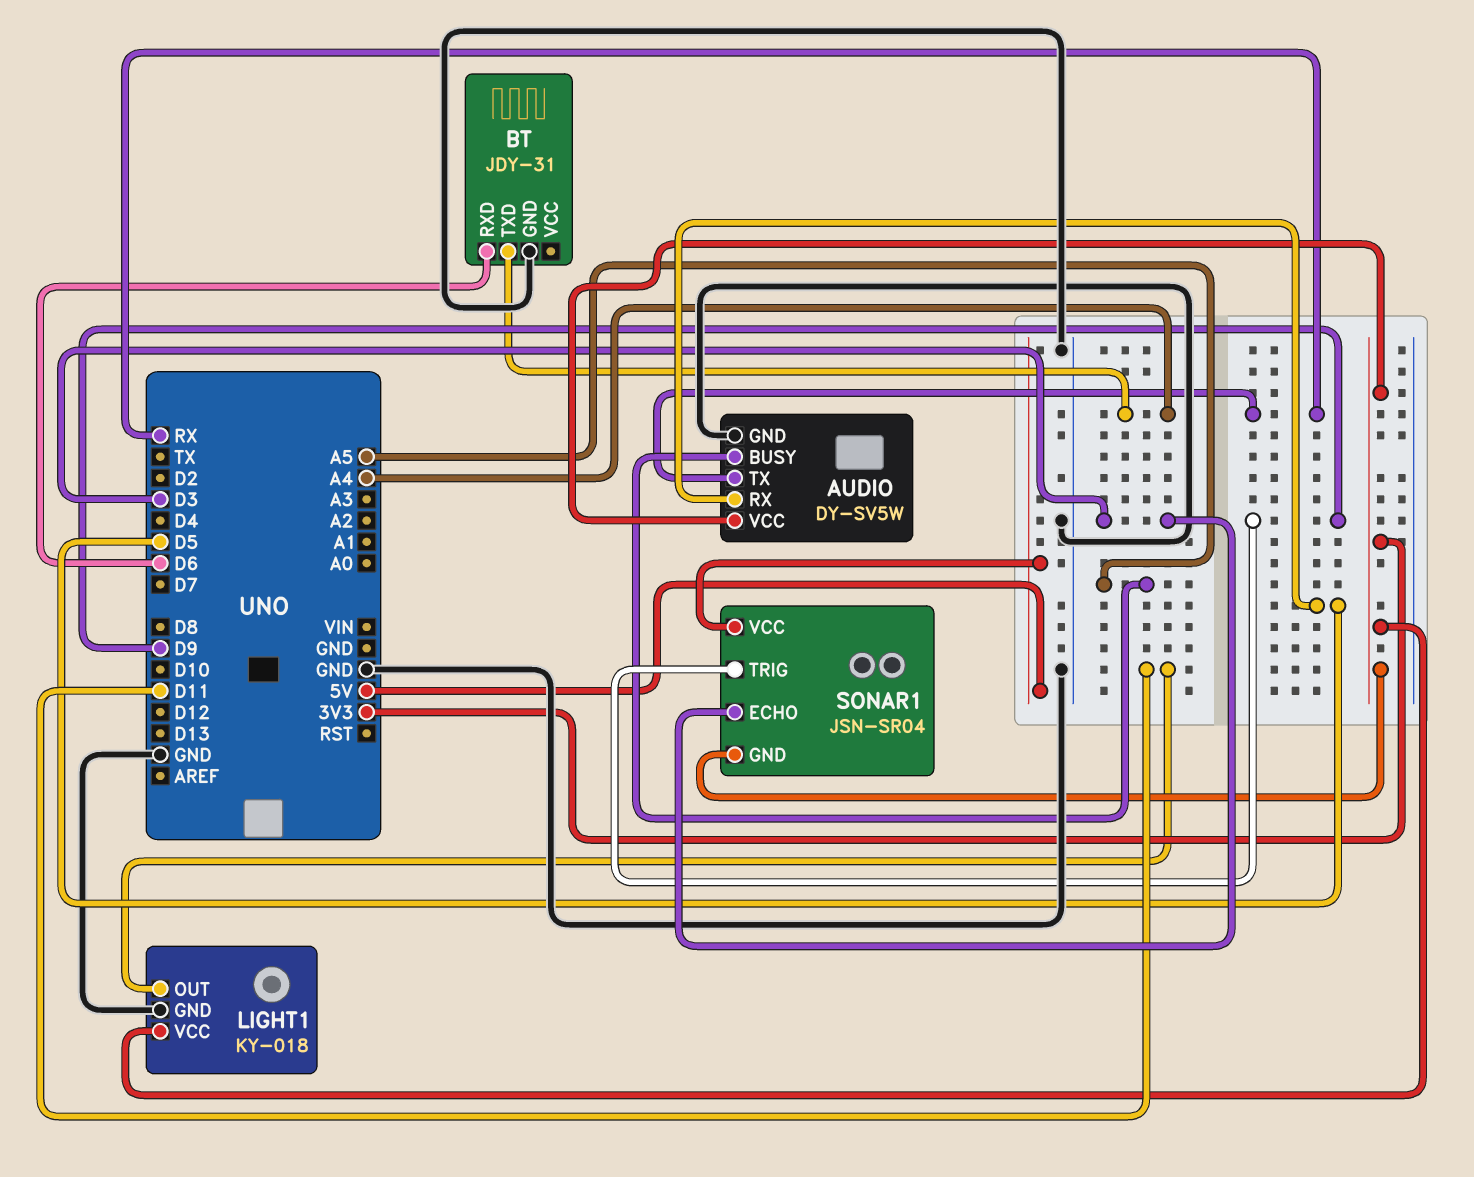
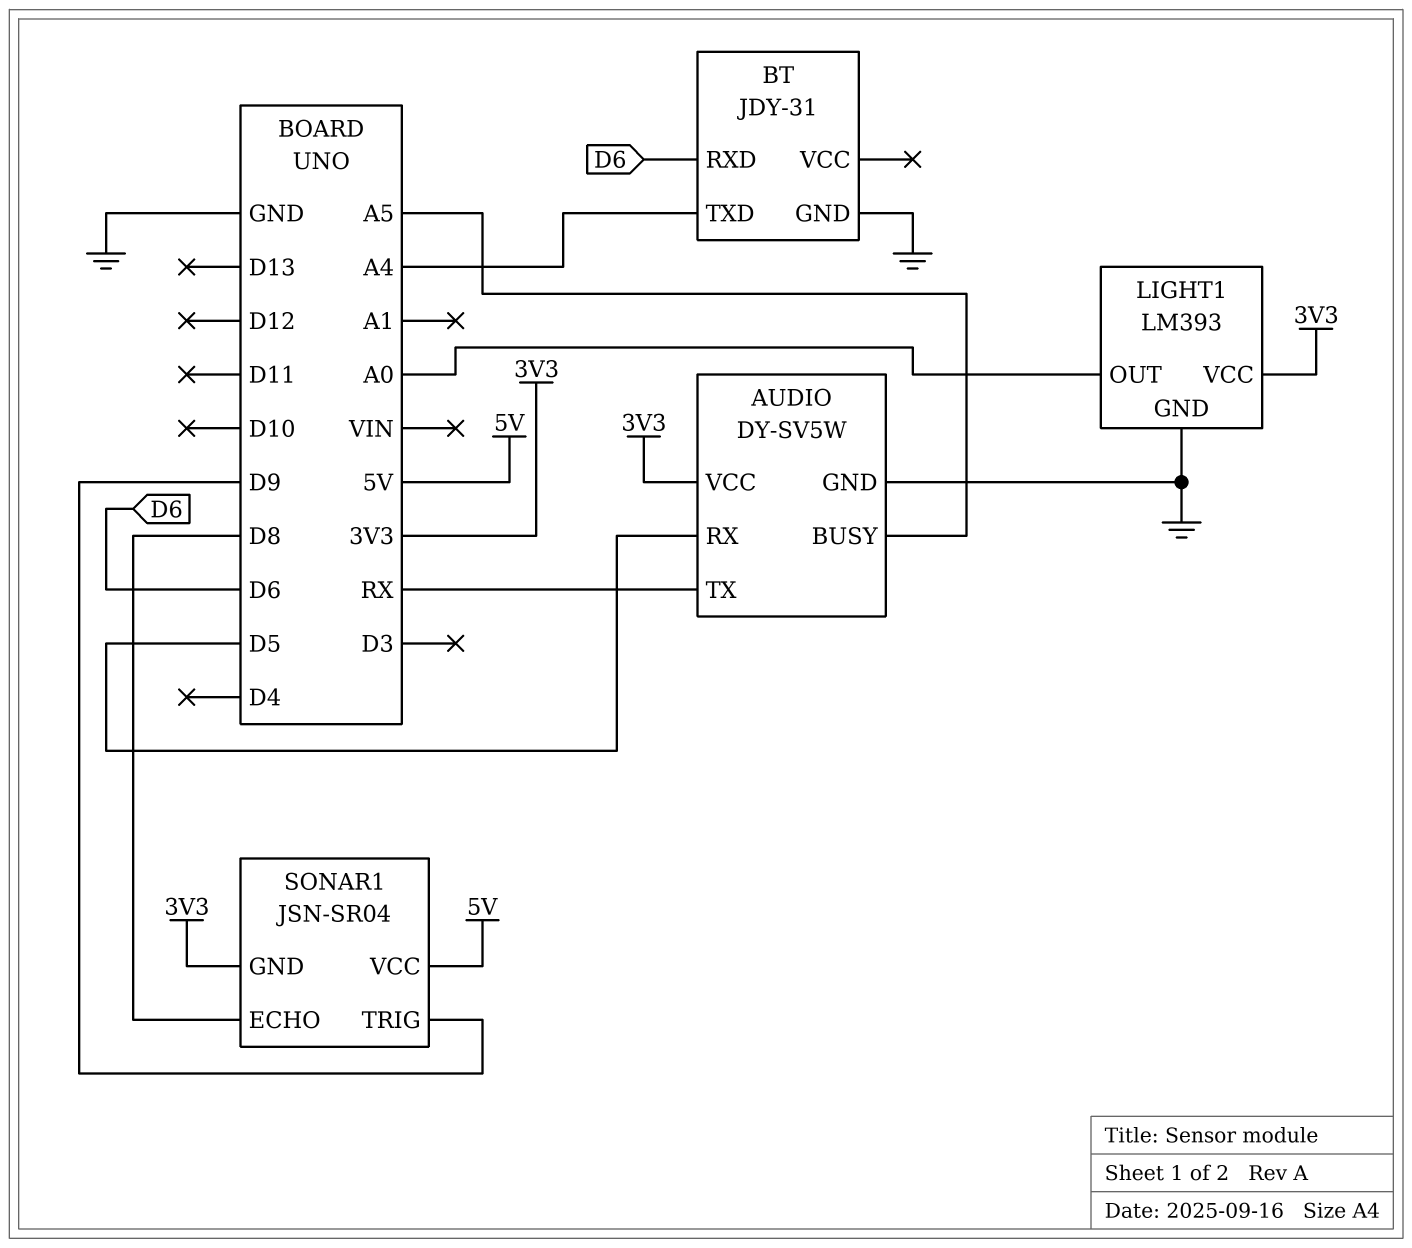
LIGHT1: KY-018 -> LM393
LIGHT1 pin OUT: D11 -> A0
SONAR1 pin ECHO: D3 -> D8

